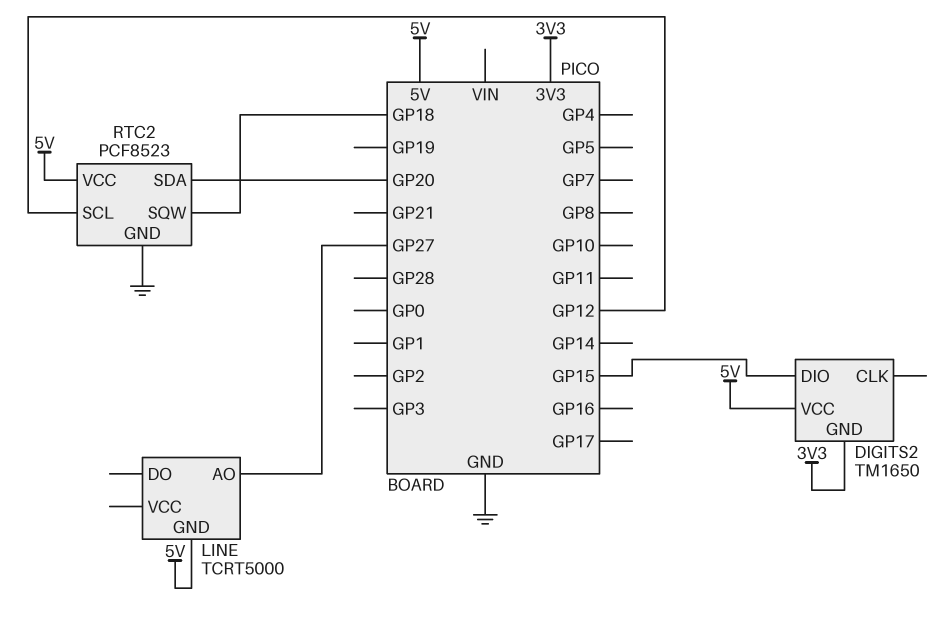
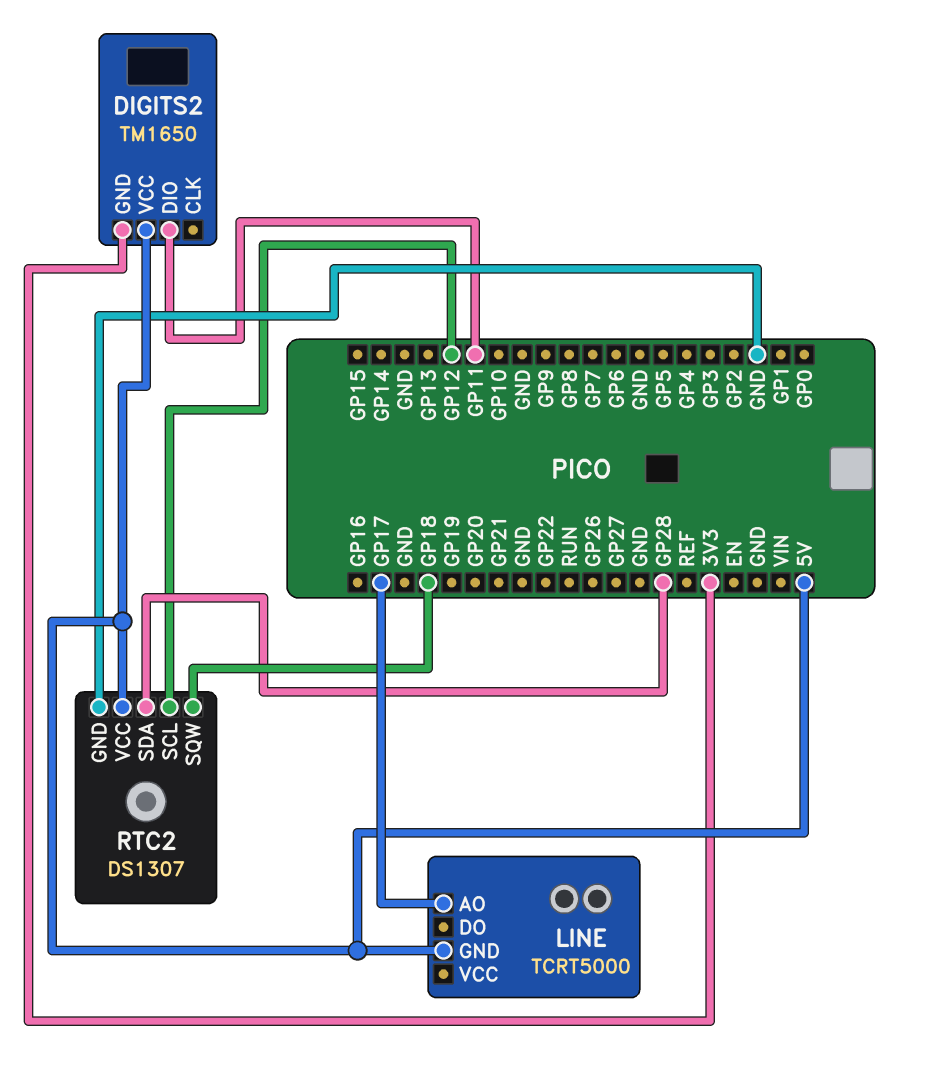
DIGITS2 pin DIO: GP15 -> GP11
LINE pin AO: GP27 -> GP17
RTC2: PCF8523 -> DS1307
RTC2 pin SDA: GP20 -> GP28

